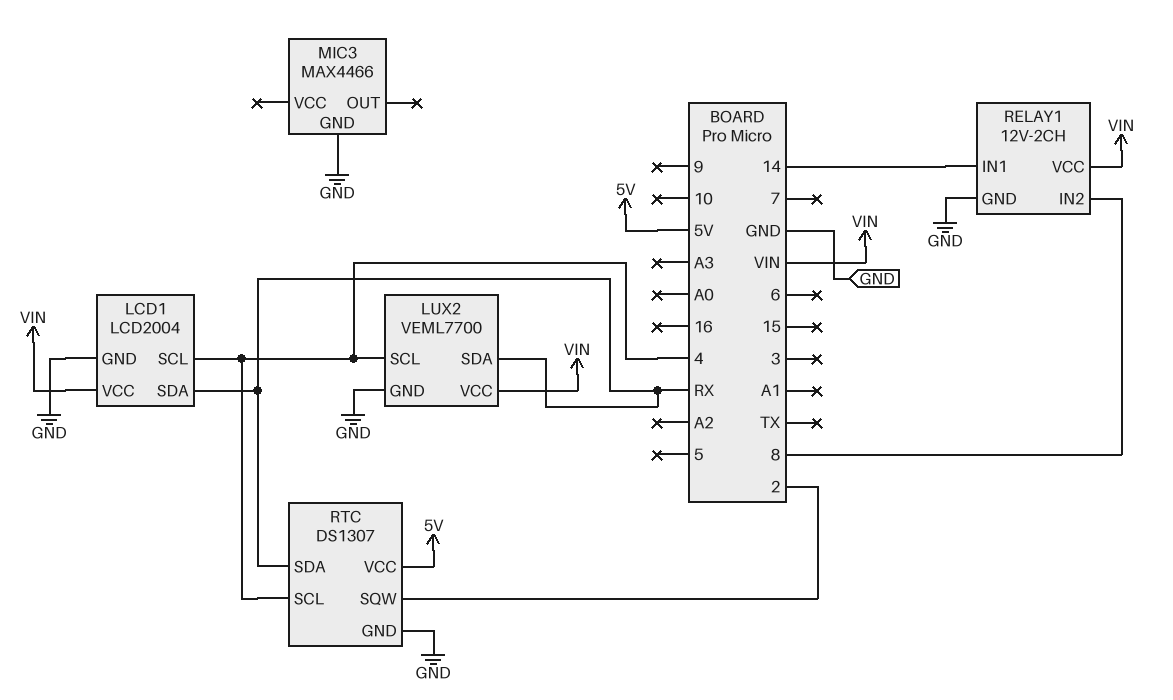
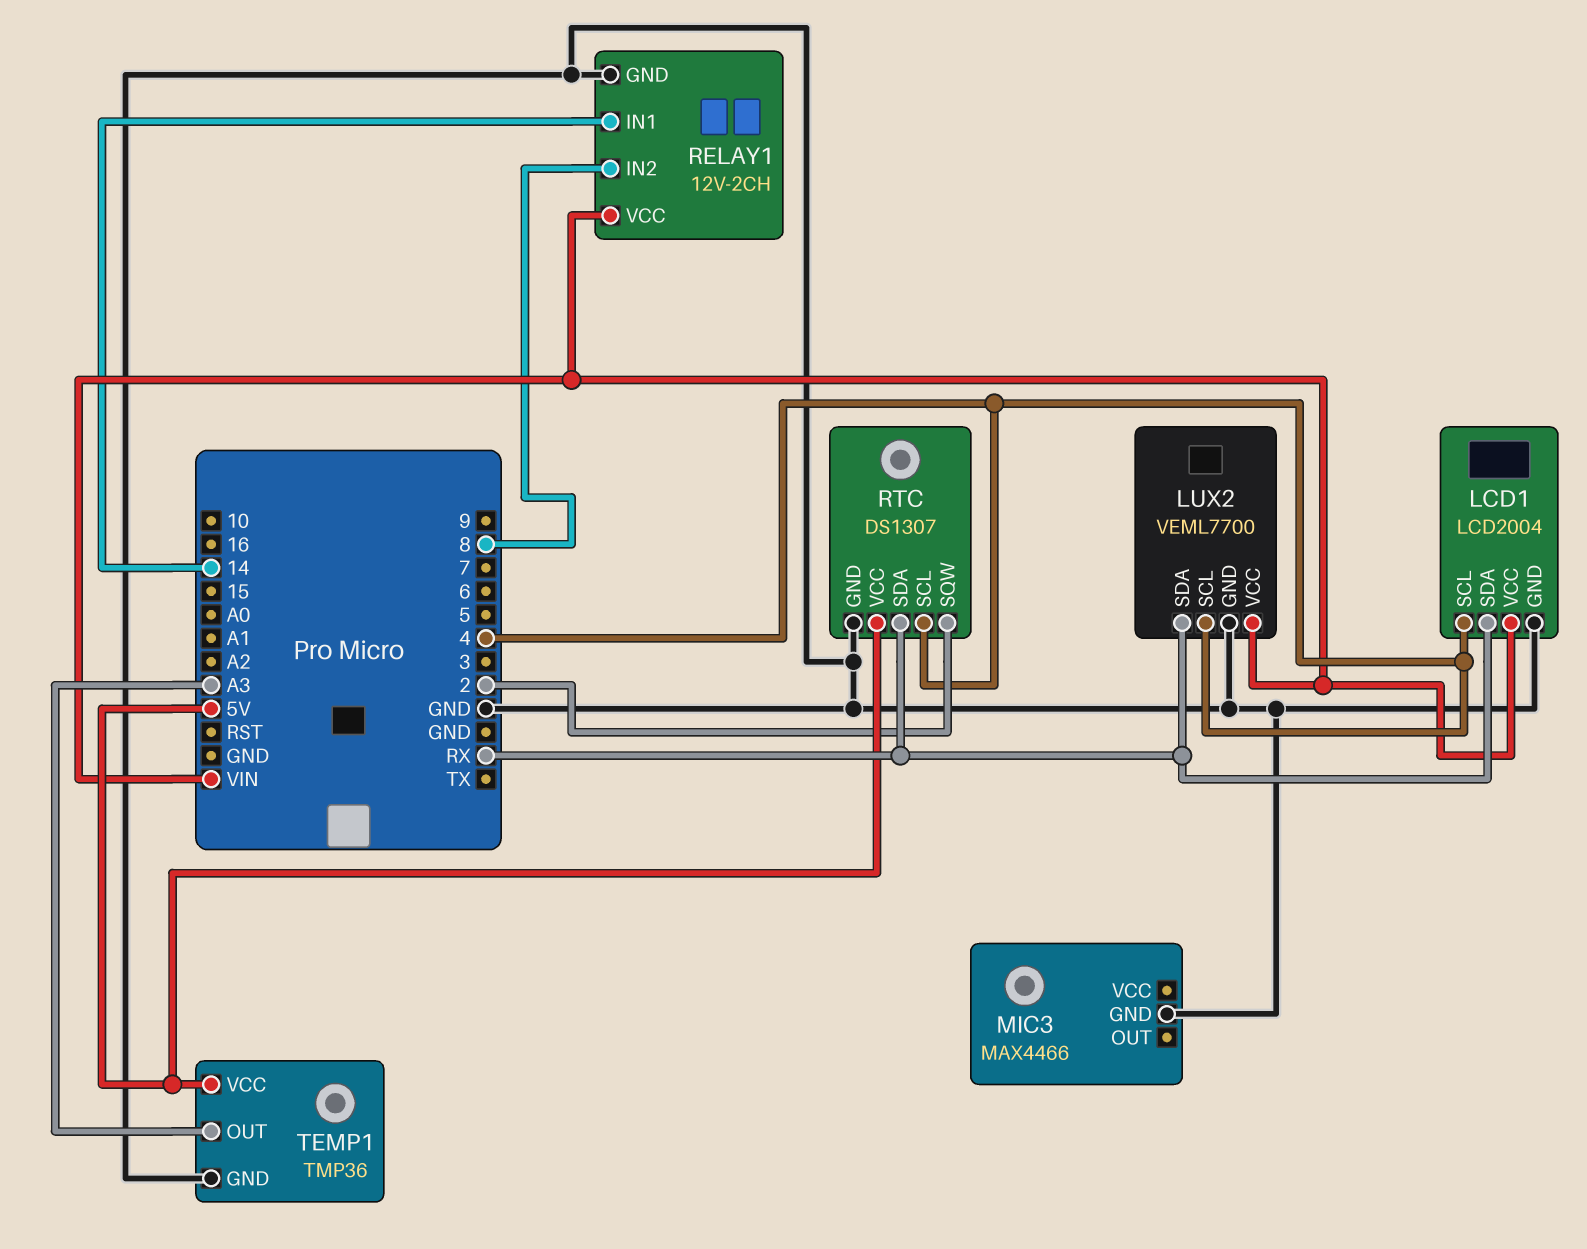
TEMP1: none -> TMP36
TEMP1 pin GND: none -> GND
TEMP1 pin OUT: none -> A3
TEMP1 pin VCC: none -> 5V

